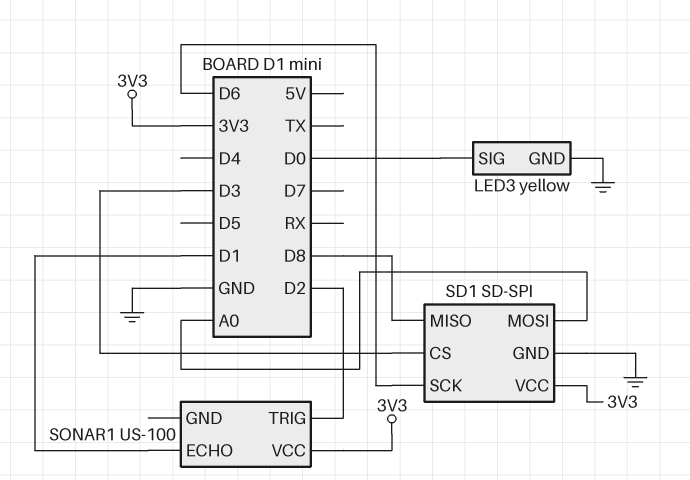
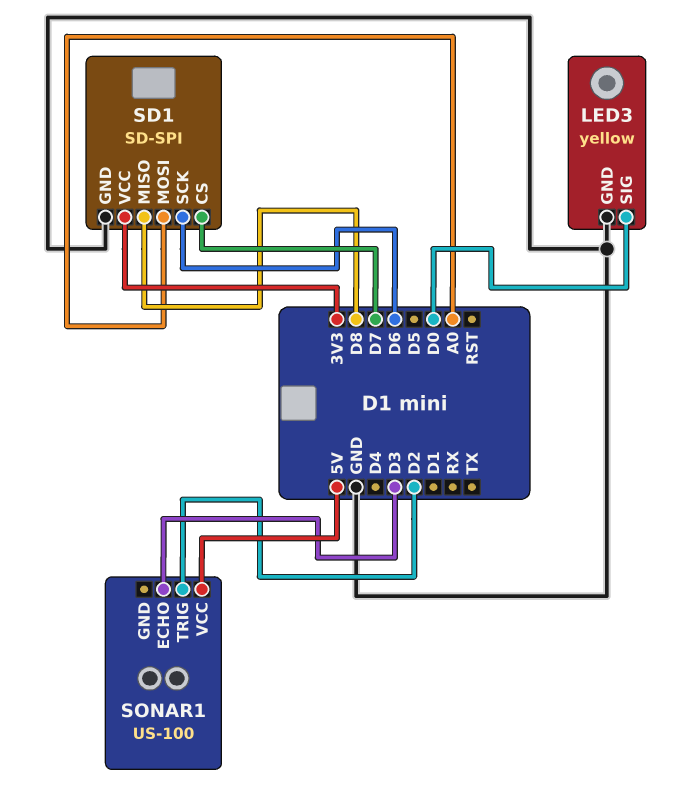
SD1 pin CS: D3 -> D7
SONAR1 pin ECHO: D1 -> D3
SONAR1 pin VCC: 3V3 -> 5V

